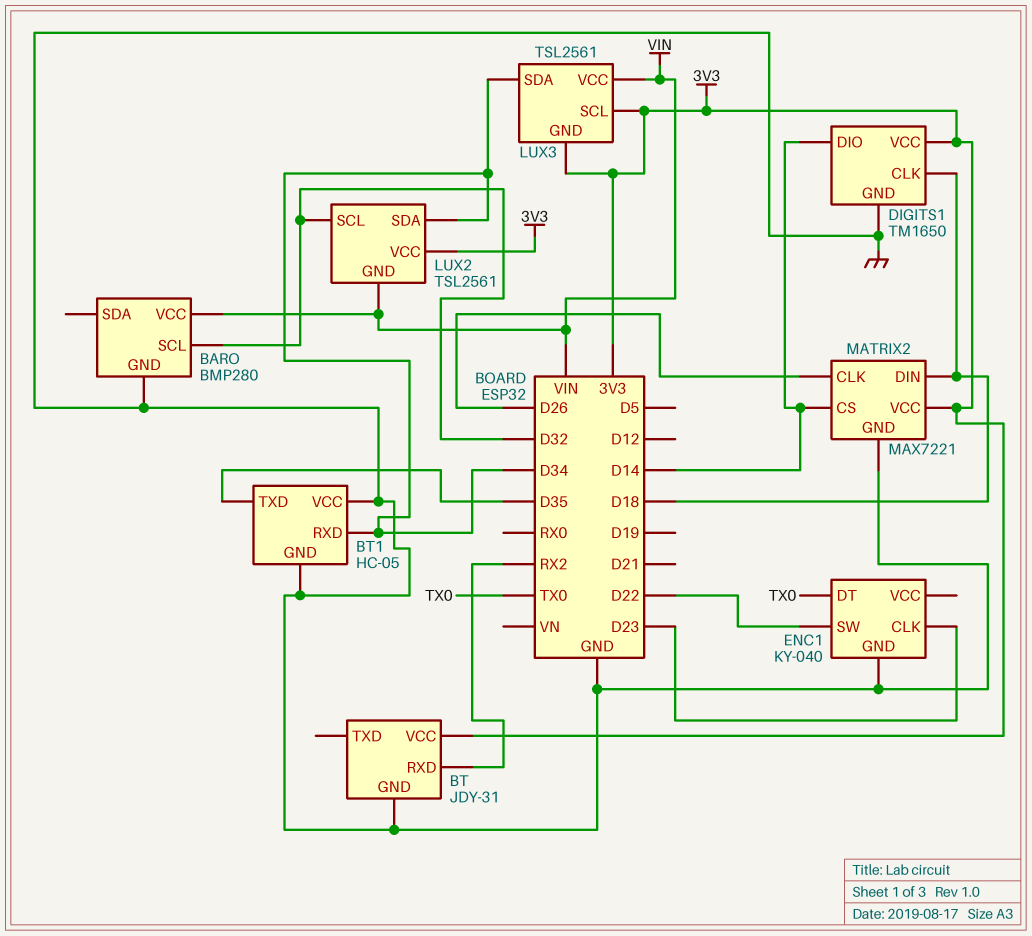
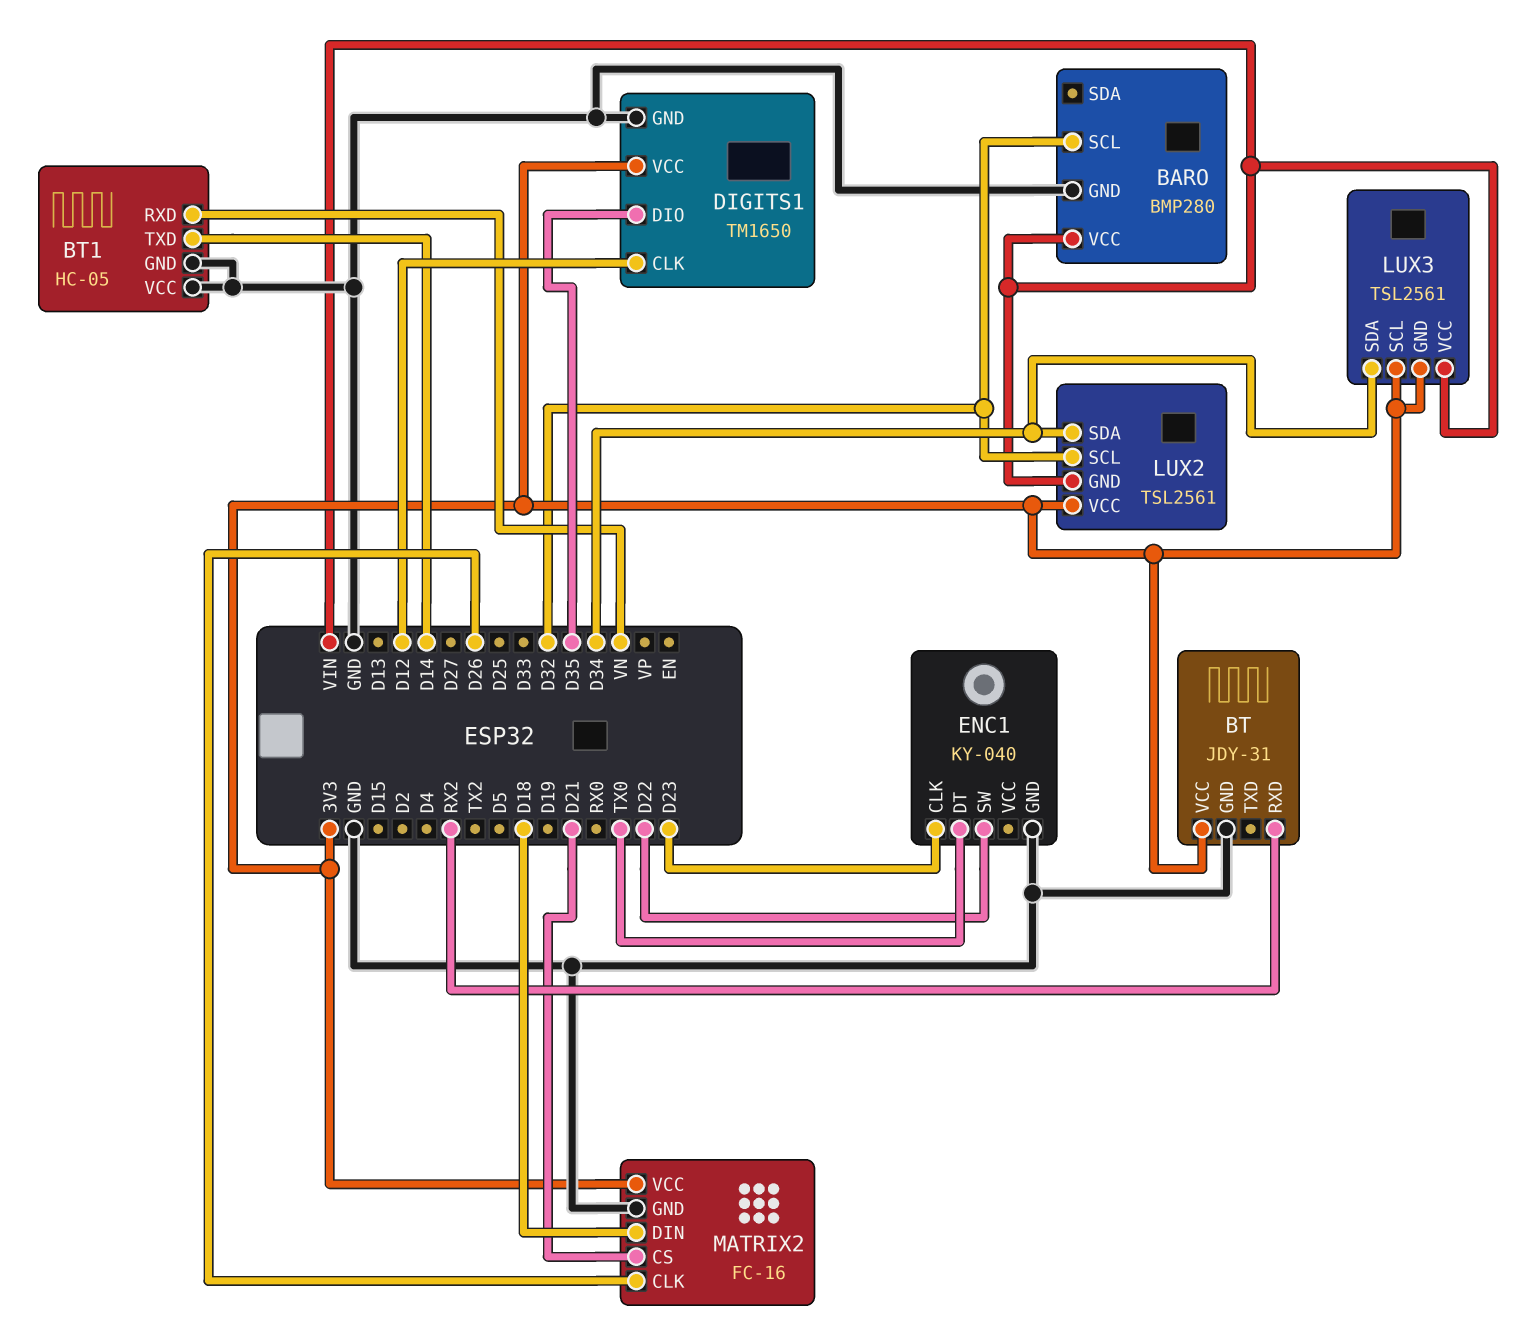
BT1 pin RXD: D34 -> VN
BT1 pin TXD: D35 -> D14
DIGITS1 pin CLK: D18 -> D12
DIGITS1 pin DIO: D14 -> D35
MATRIX2: MAX7221 -> FC-16
MATRIX2 pin CS: D14 -> D21

